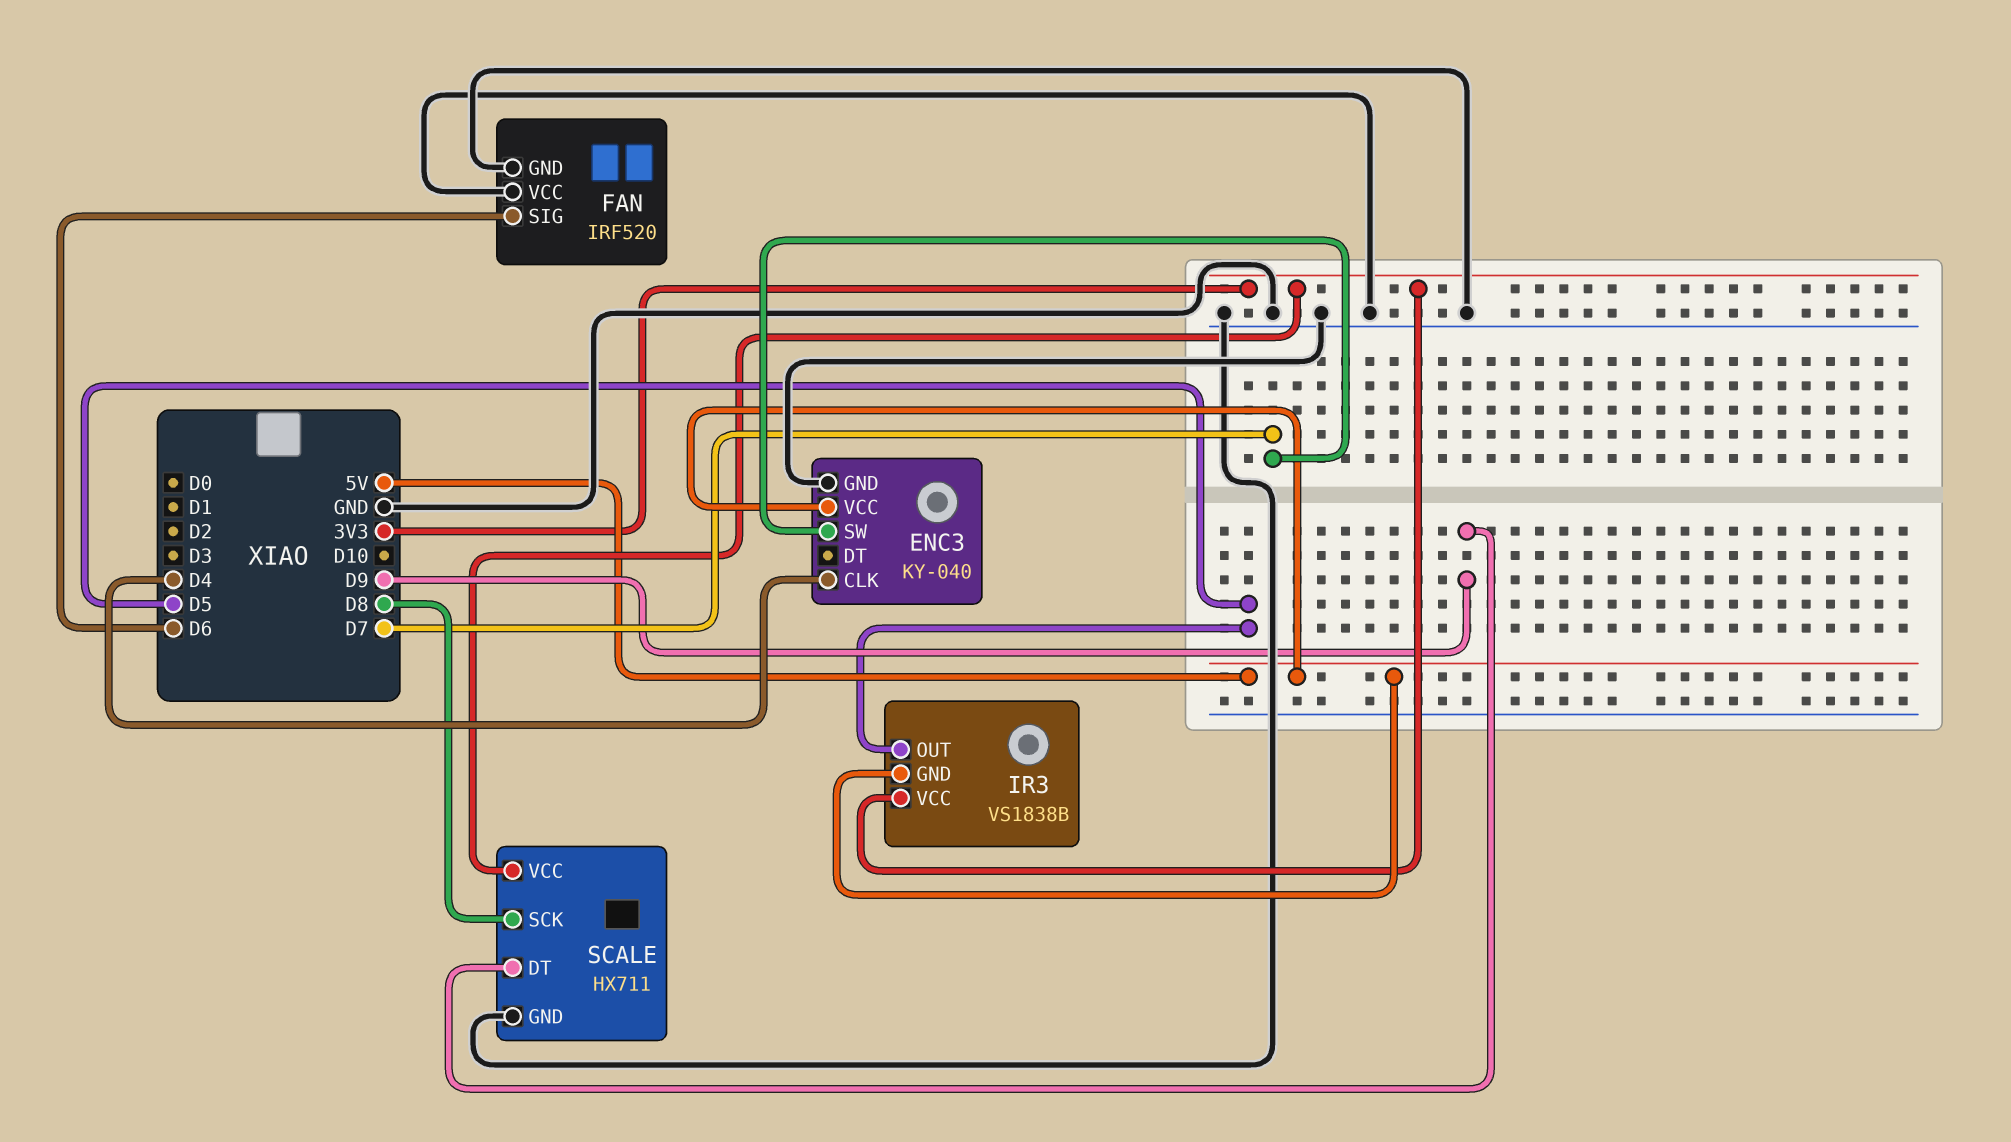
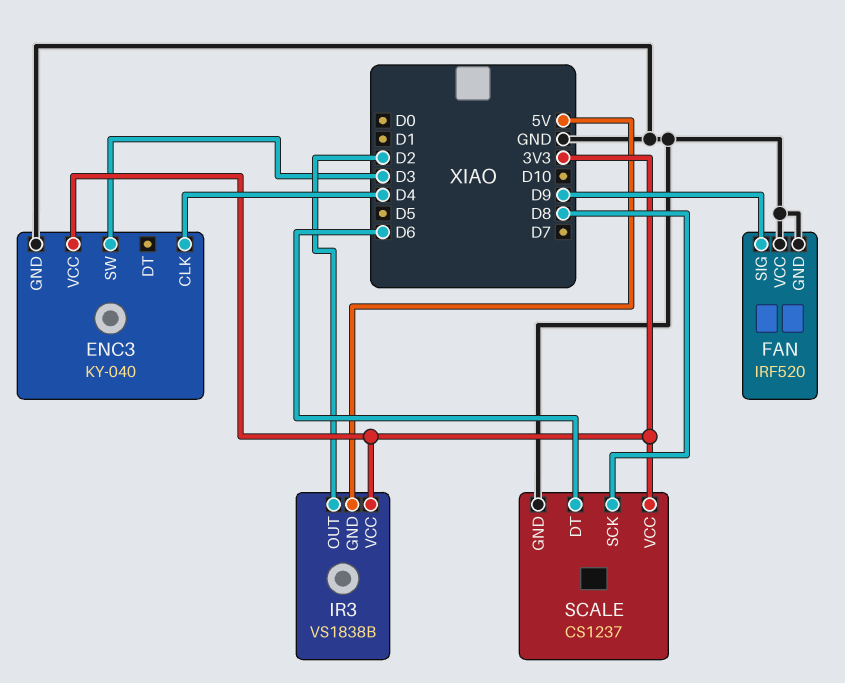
ENC3 pin SW: D7 -> D3
ENC3 pin VCC: 5V -> 3V3
FAN pin SIG: D6 -> D9
IR3 pin OUT: D5 -> D2
SCALE: HX711 -> CS1237
SCALE pin DT: D9 -> D6

